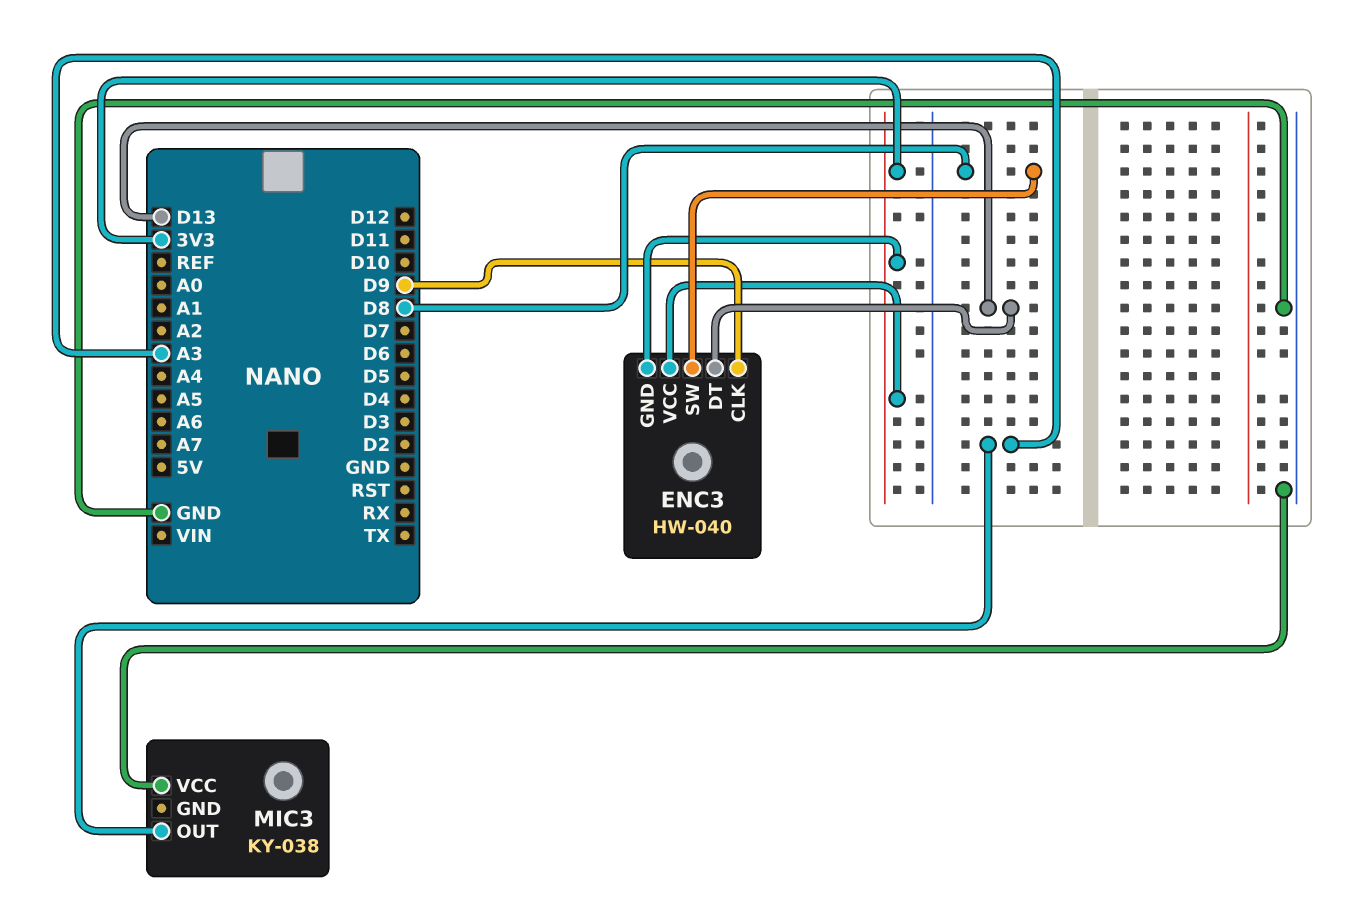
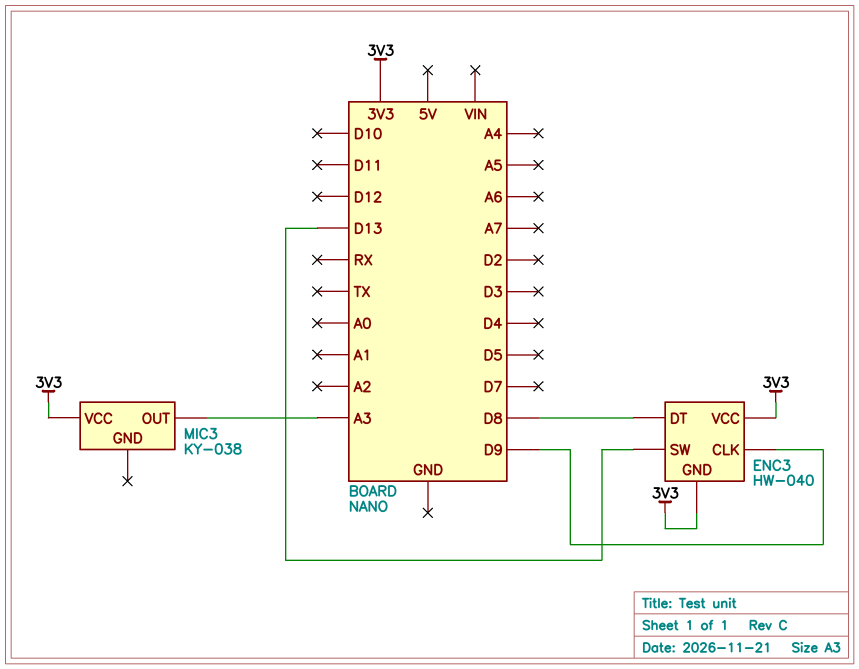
ENC3 pin DT: D13 -> D8
ENC3 pin SW: D8 -> D13
MIC3 pin VCC: GND -> 3V3

